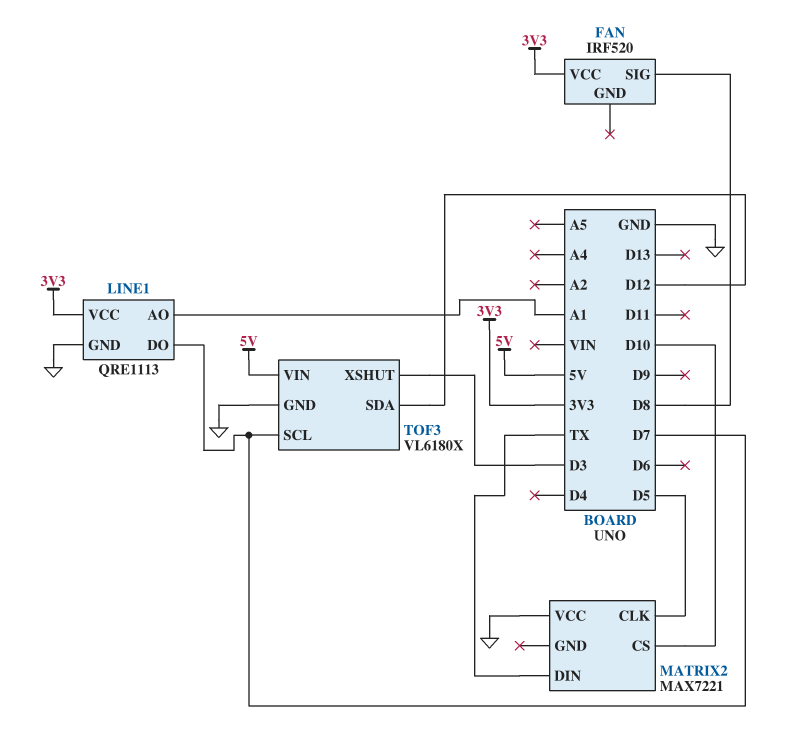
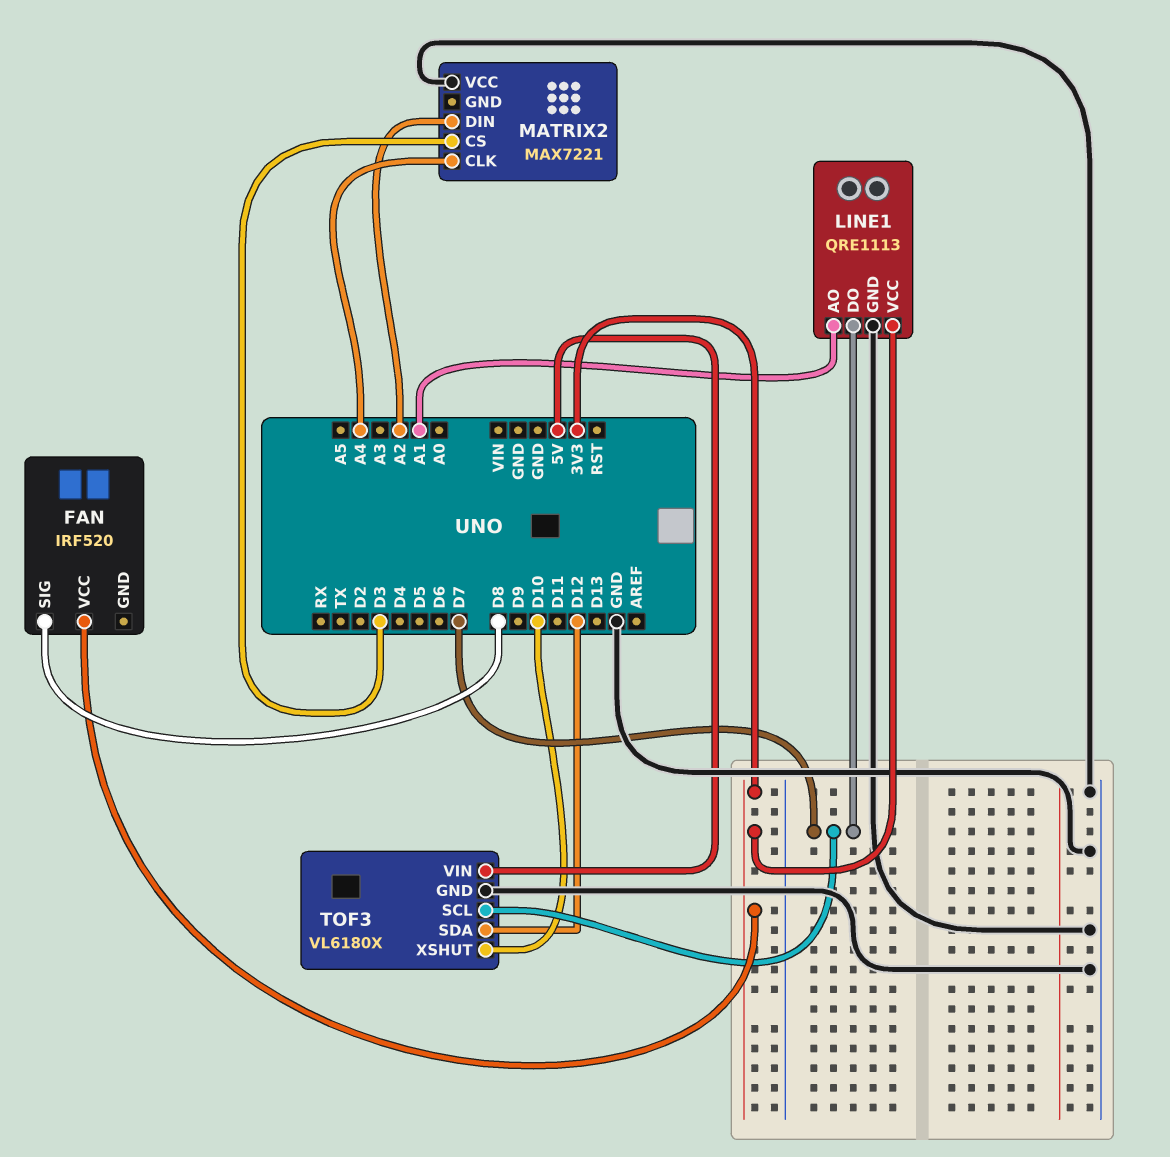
MATRIX2 pin CLK: D5 -> A4
MATRIX2 pin CS: D10 -> D3
MATRIX2 pin DIN: TX -> A2
TOF3 pin XSHUT: D3 -> D10

